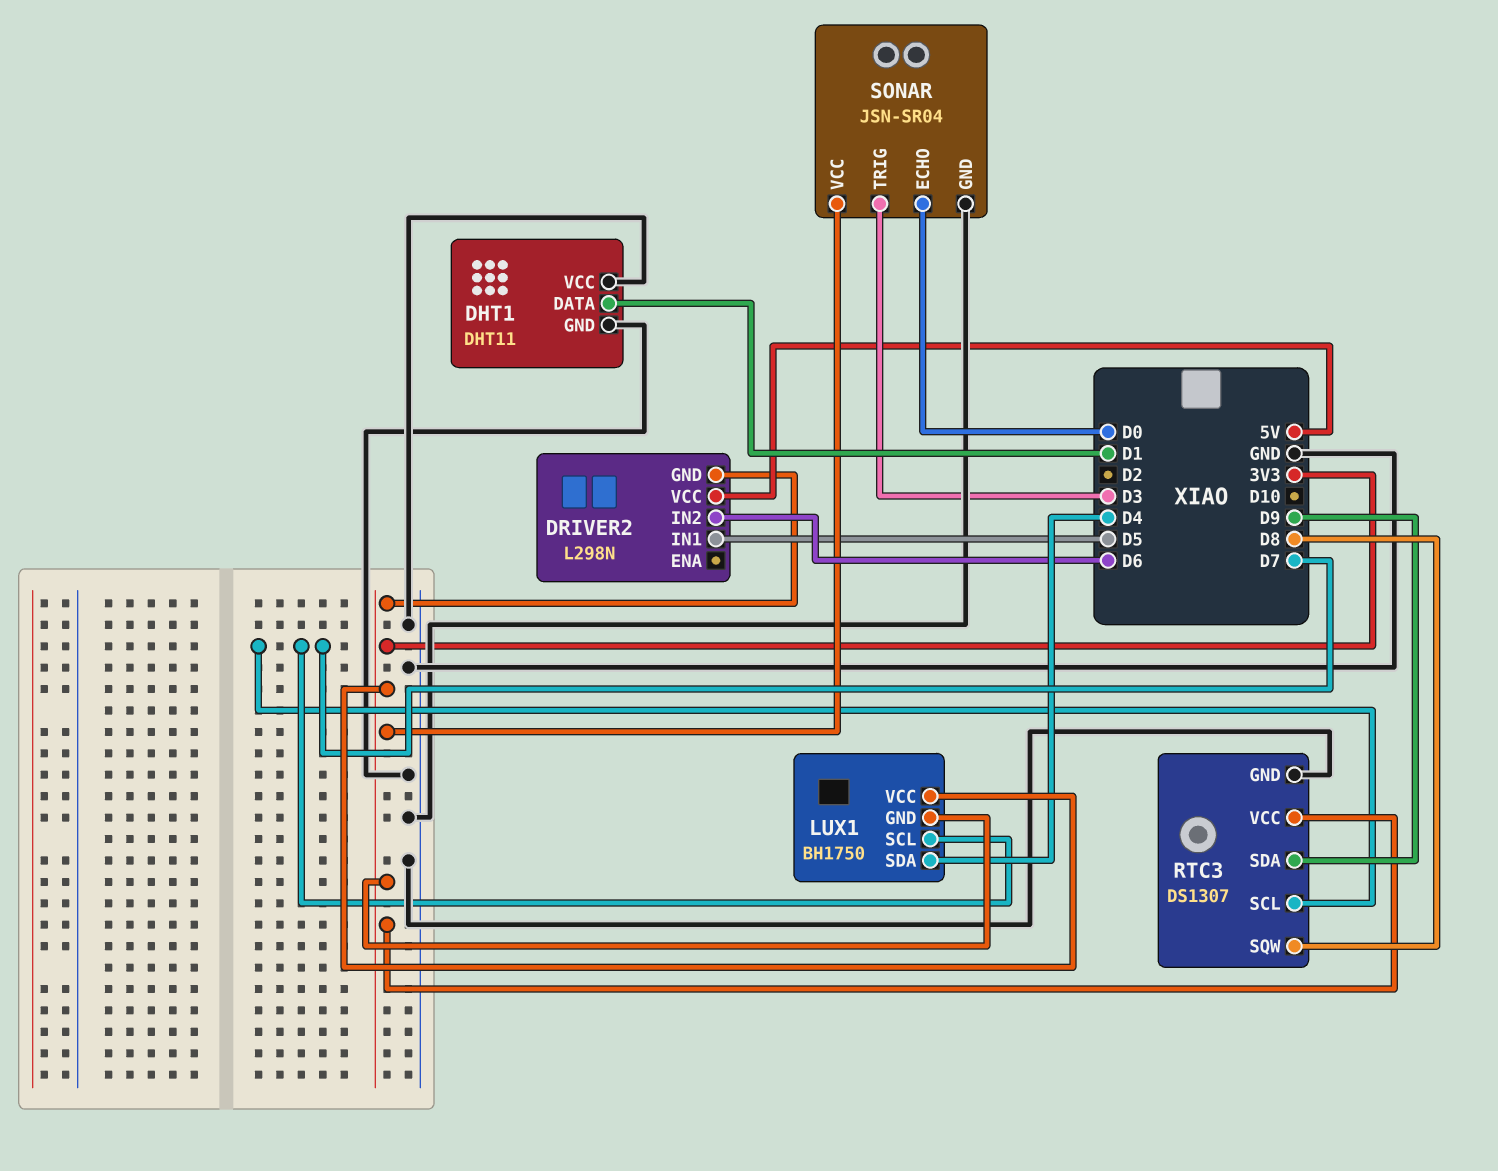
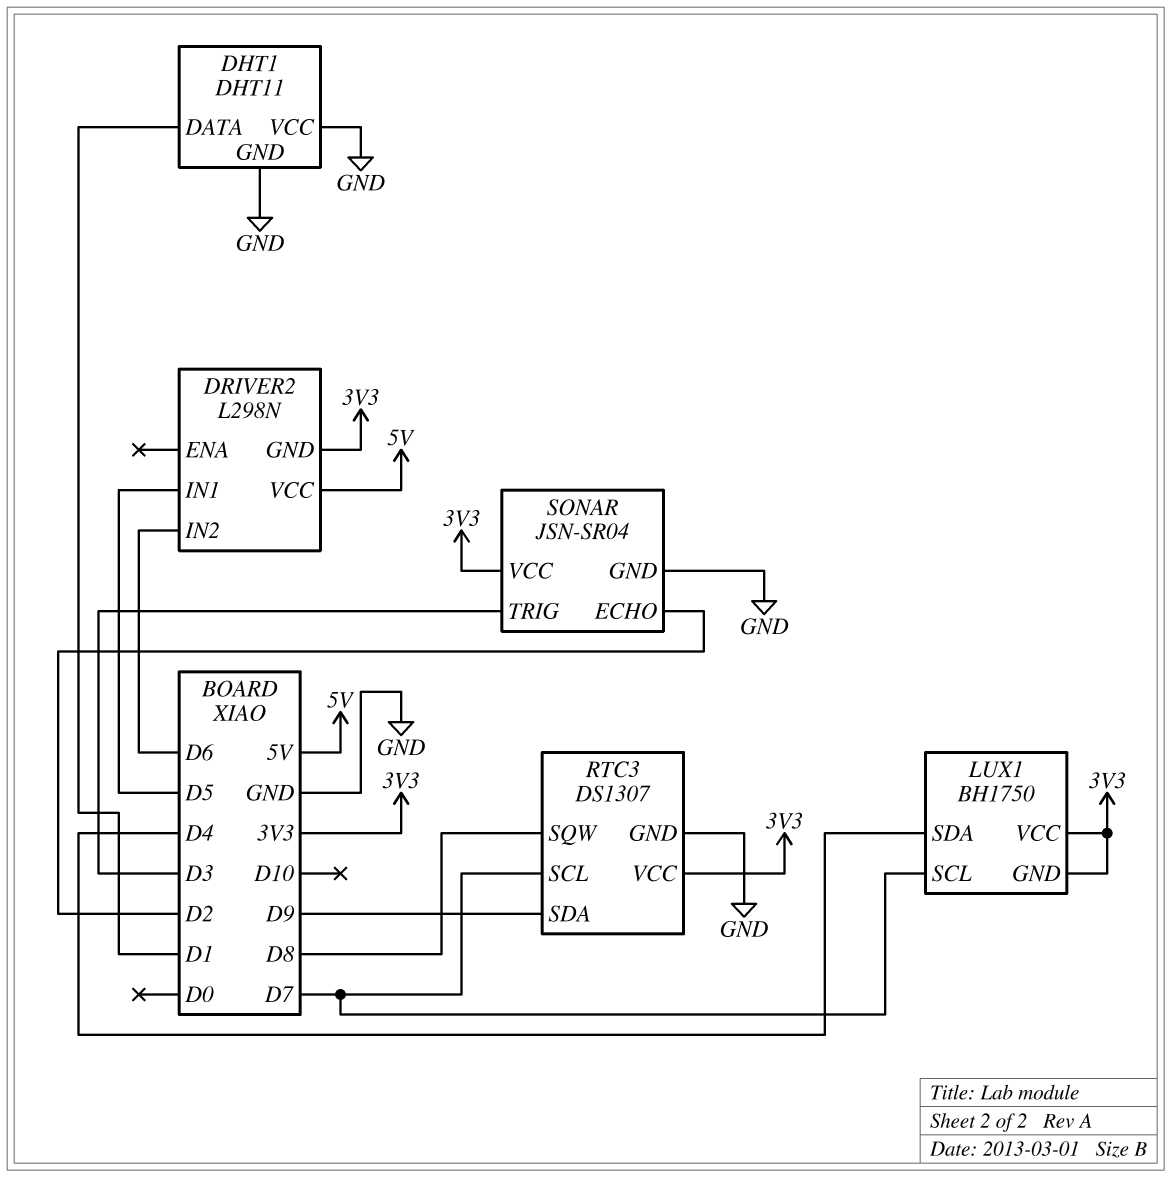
SONAR pin ECHO: D0 -> D2

